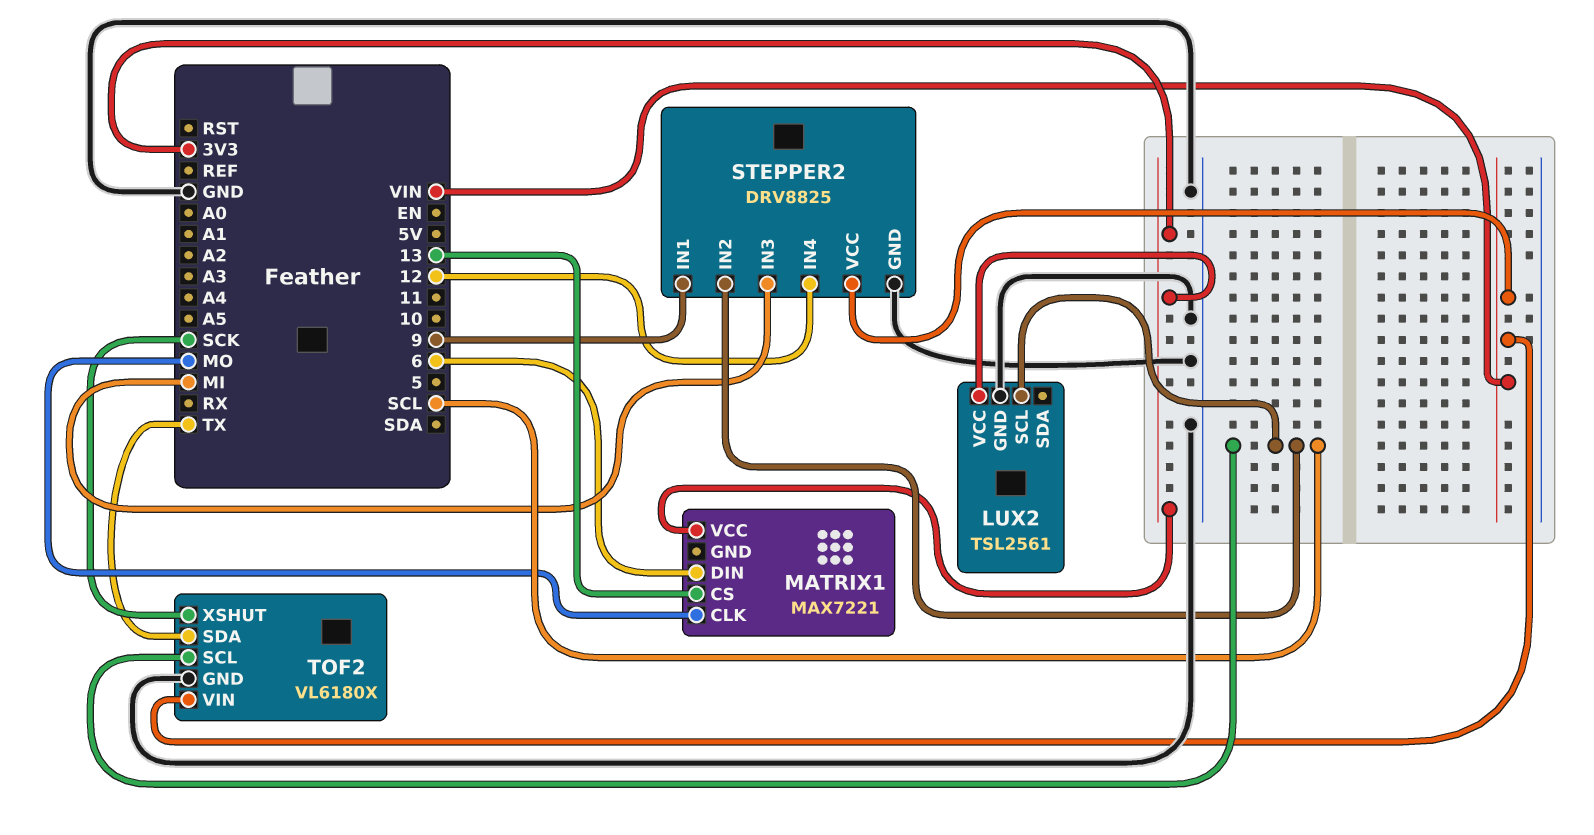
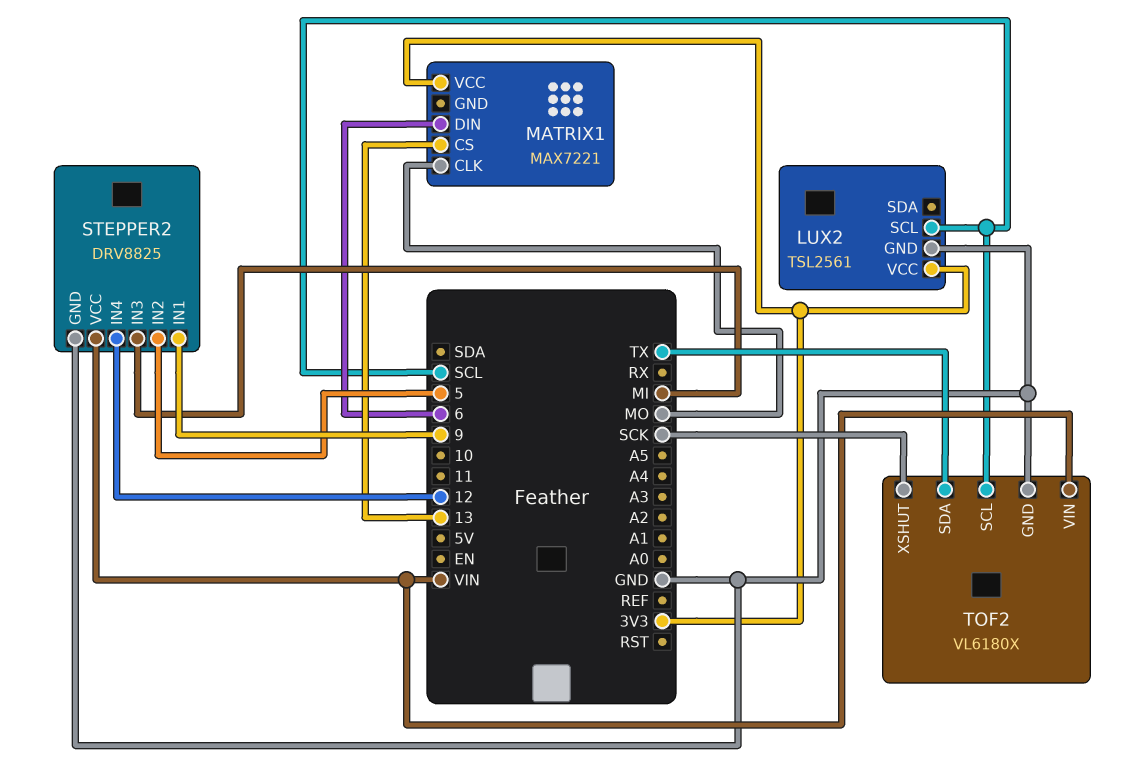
STEPPER2 pin IN2: SCL -> 5

